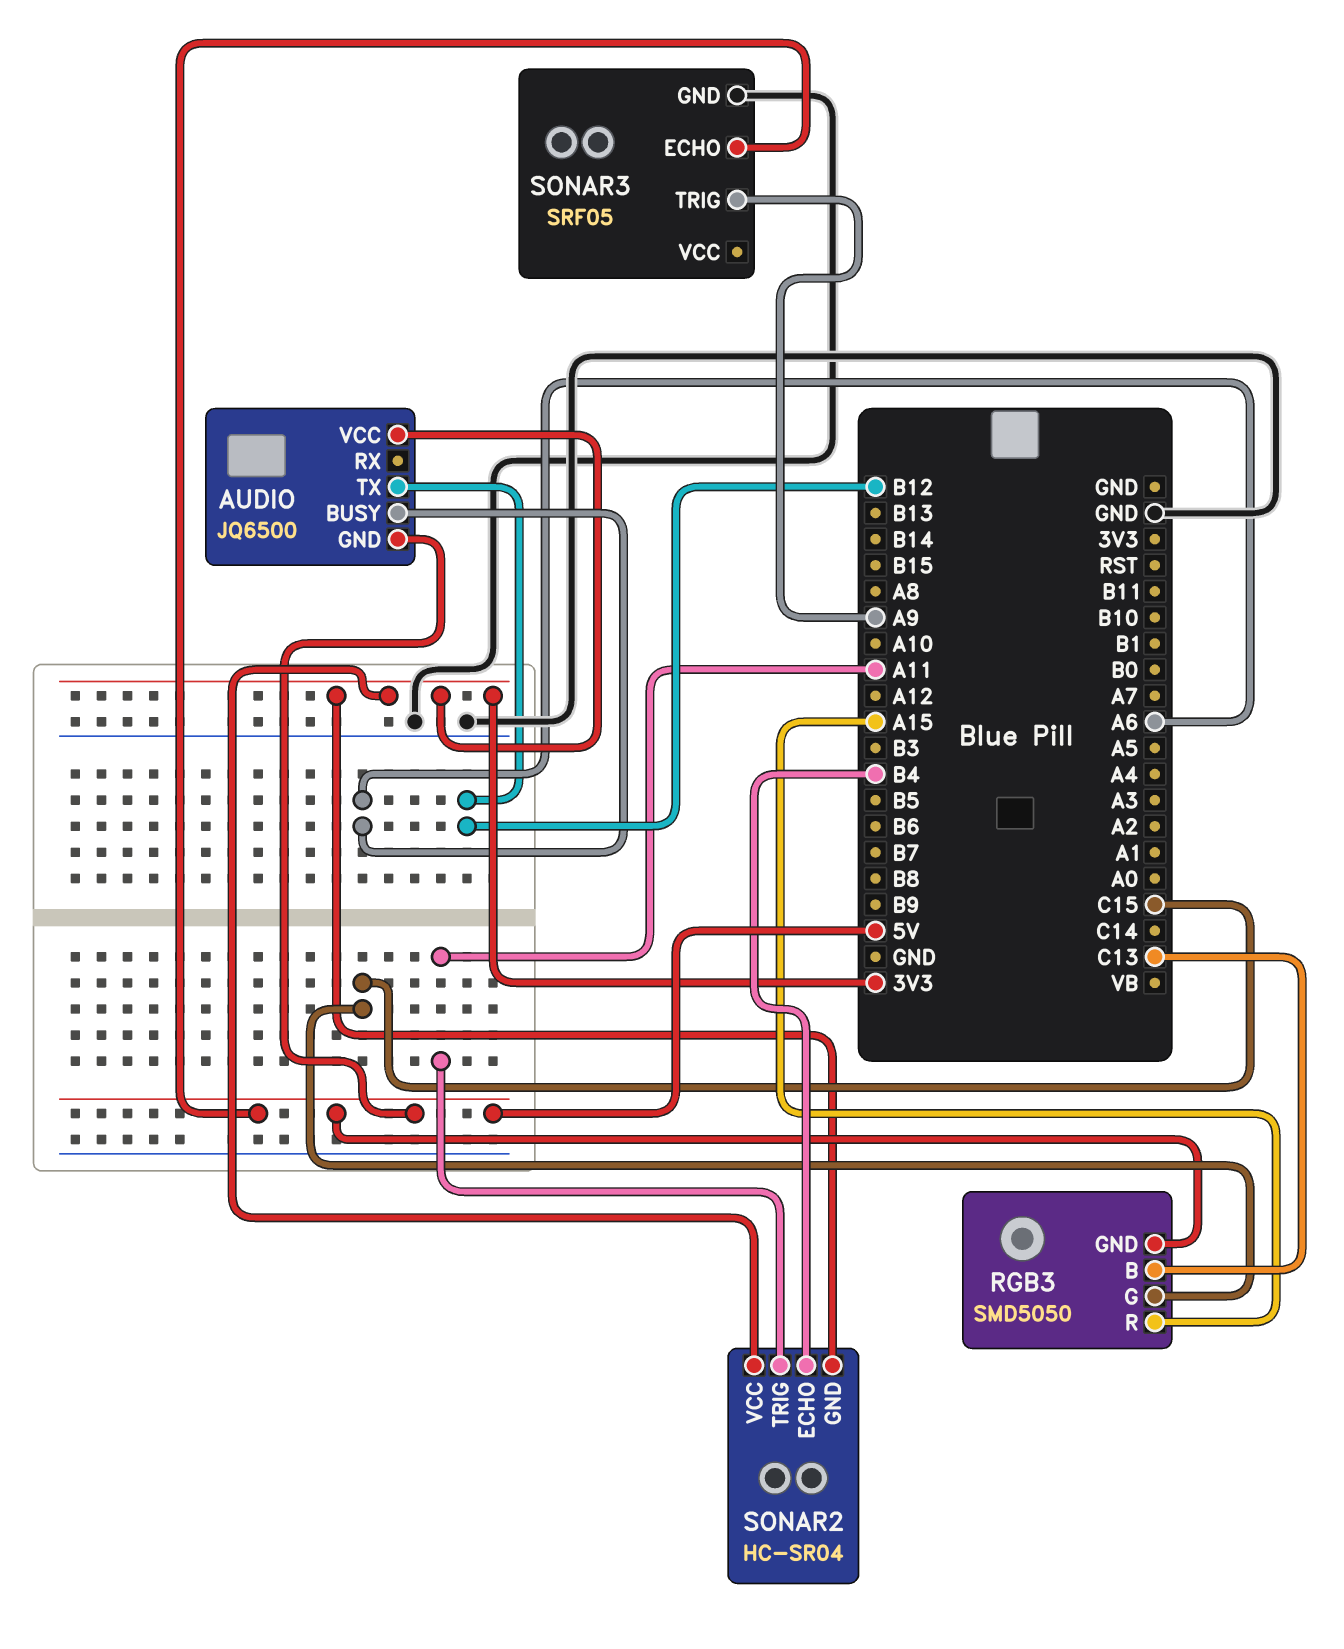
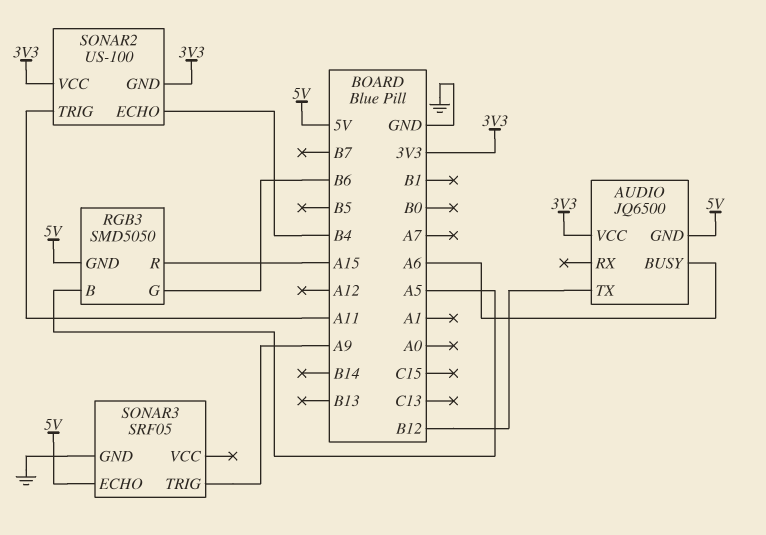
RGB3 pin B: C13 -> A5
RGB3 pin G: C15 -> B6
SONAR2: HC-SR04 -> US-100

